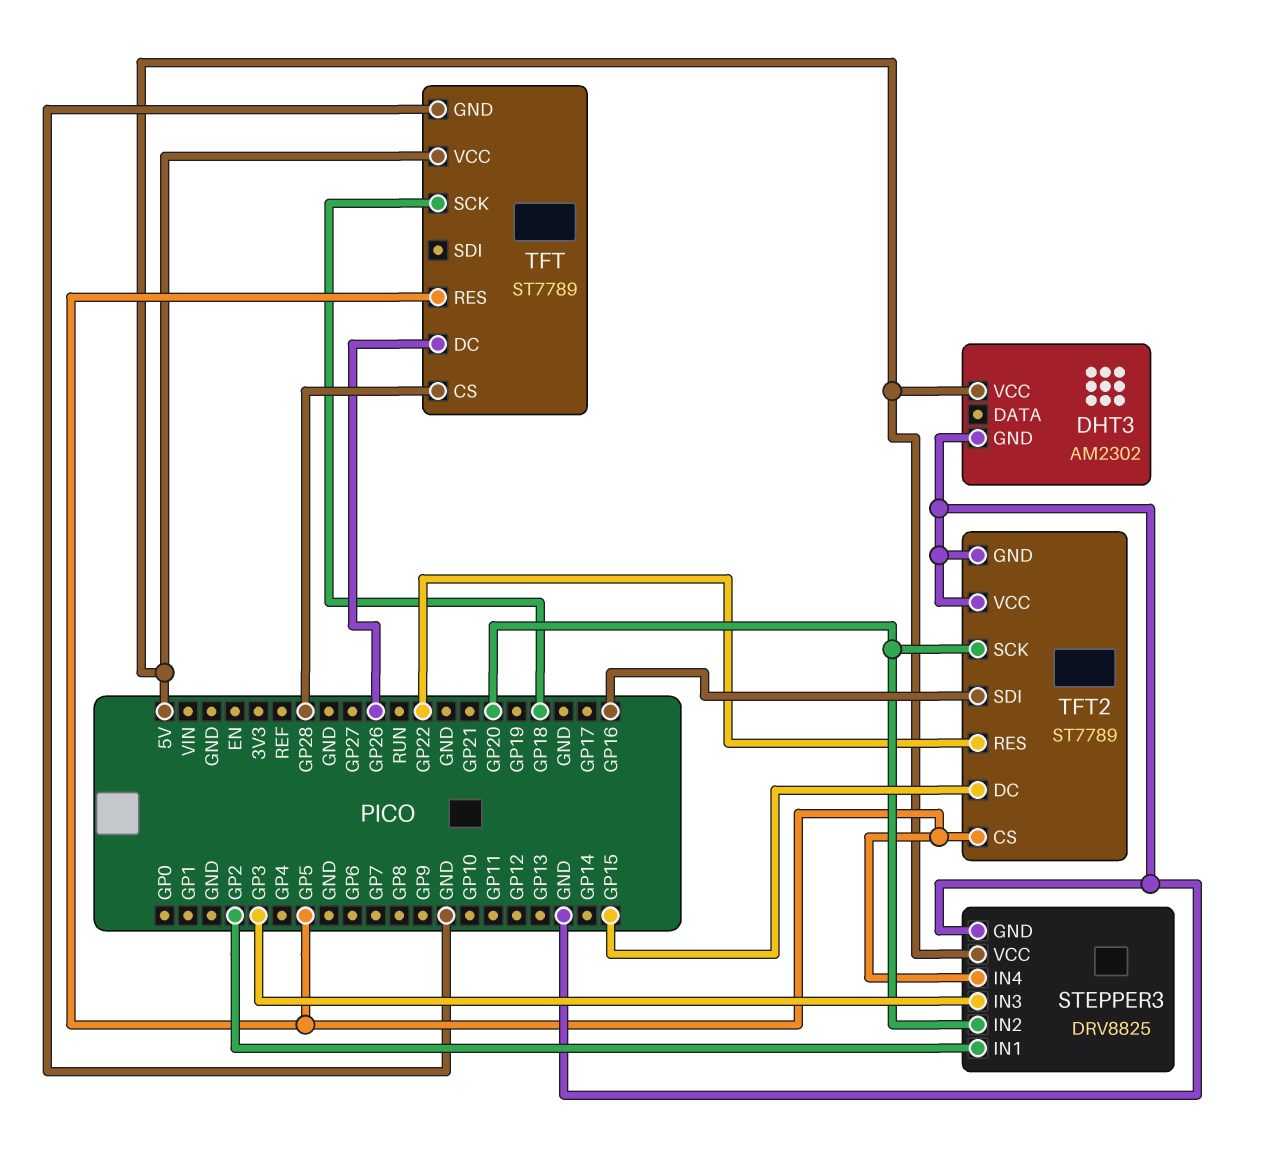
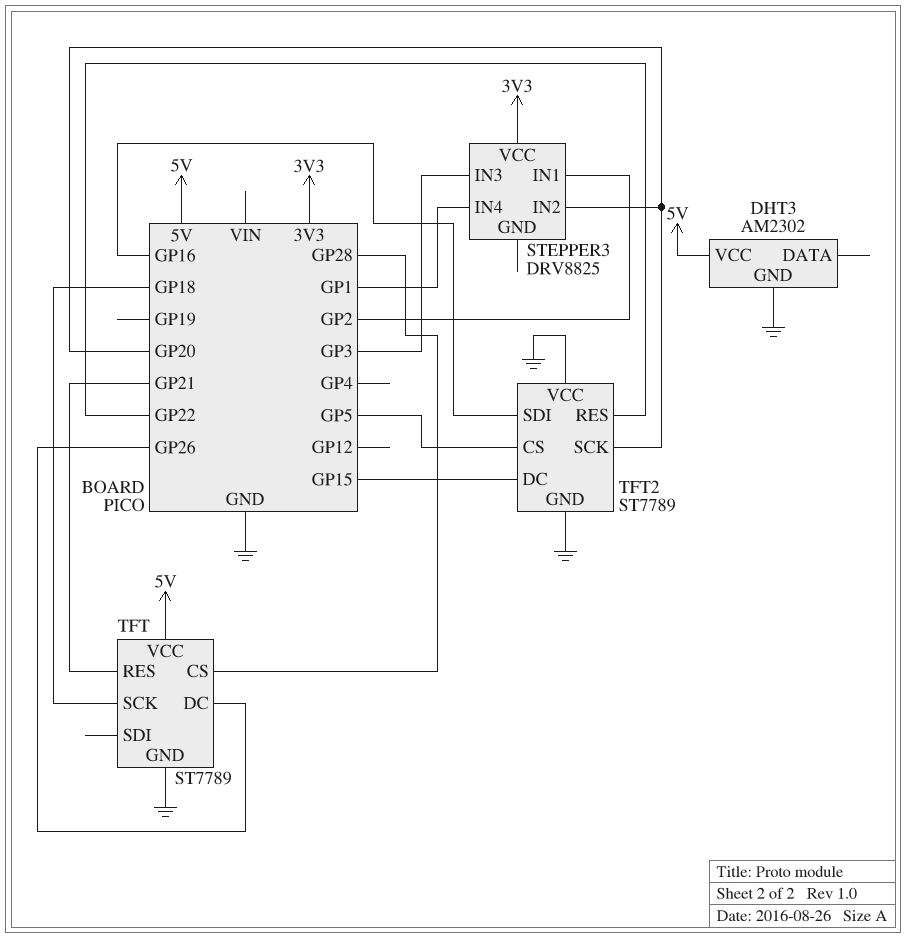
STEPPER3 pin GND: GND -> none
STEPPER3 pin IN4: GP5 -> GP1
STEPPER3 pin VCC: 5V -> 3V3
TFT pin RES: GP5 -> GP21

